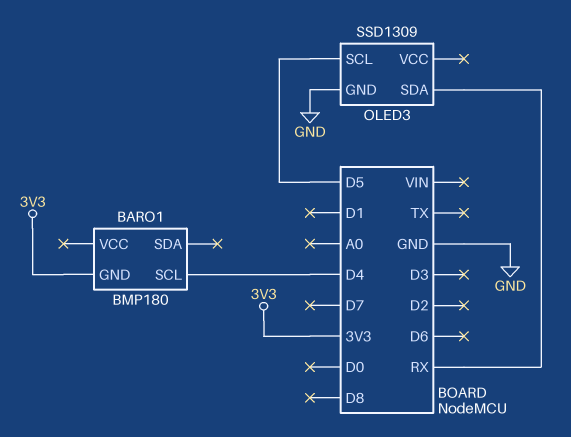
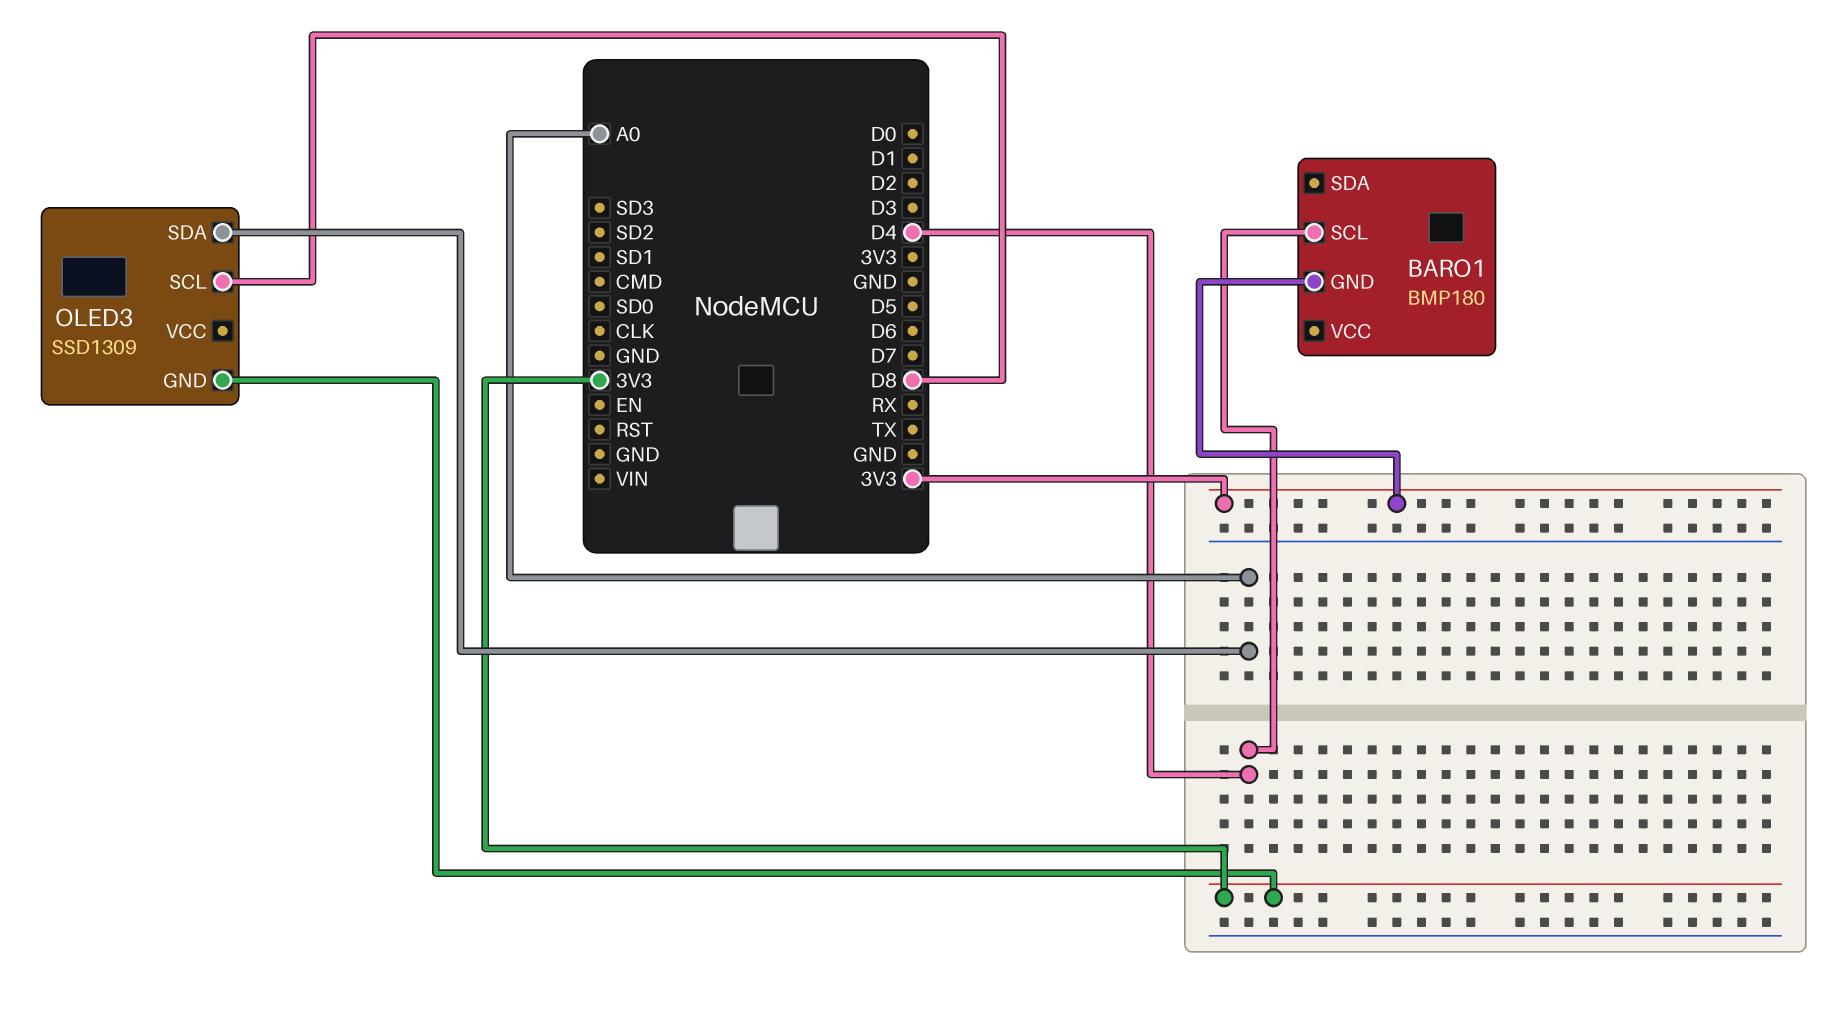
OLED3 pin GND: GND -> 3V3
OLED3 pin SCL: D5 -> D8
OLED3 pin SDA: RX -> A0

